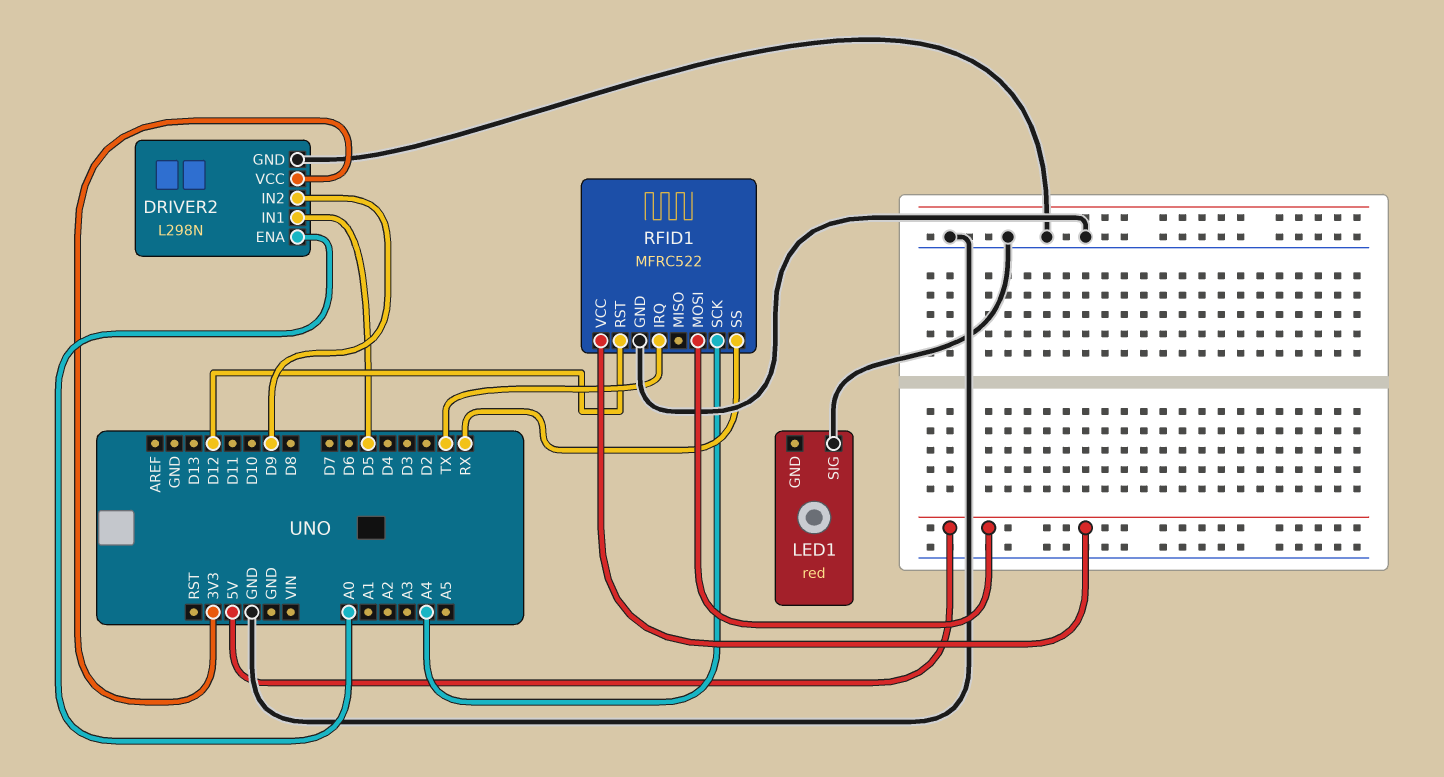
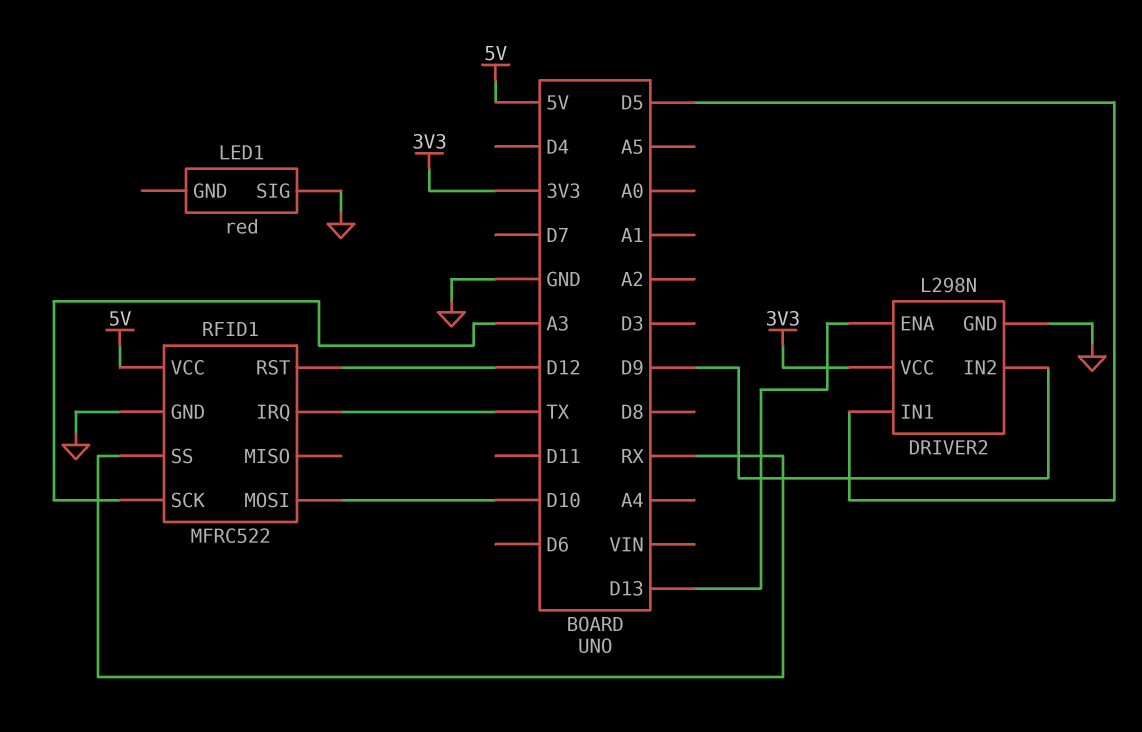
DRIVER2 pin ENA: A0 -> D13
RFID1 pin MOSI: 5V -> D10
RFID1 pin SCK: A4 -> A3

